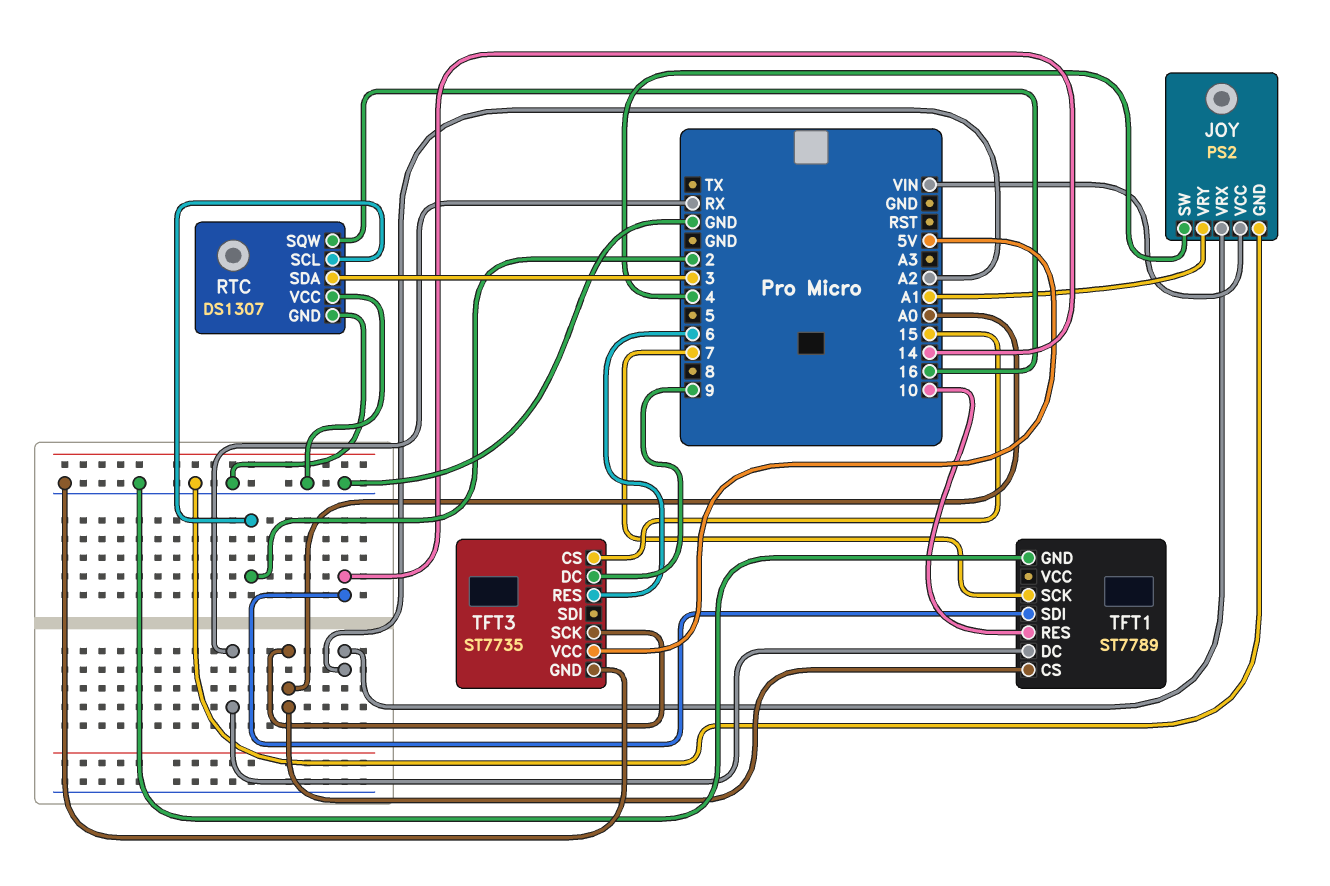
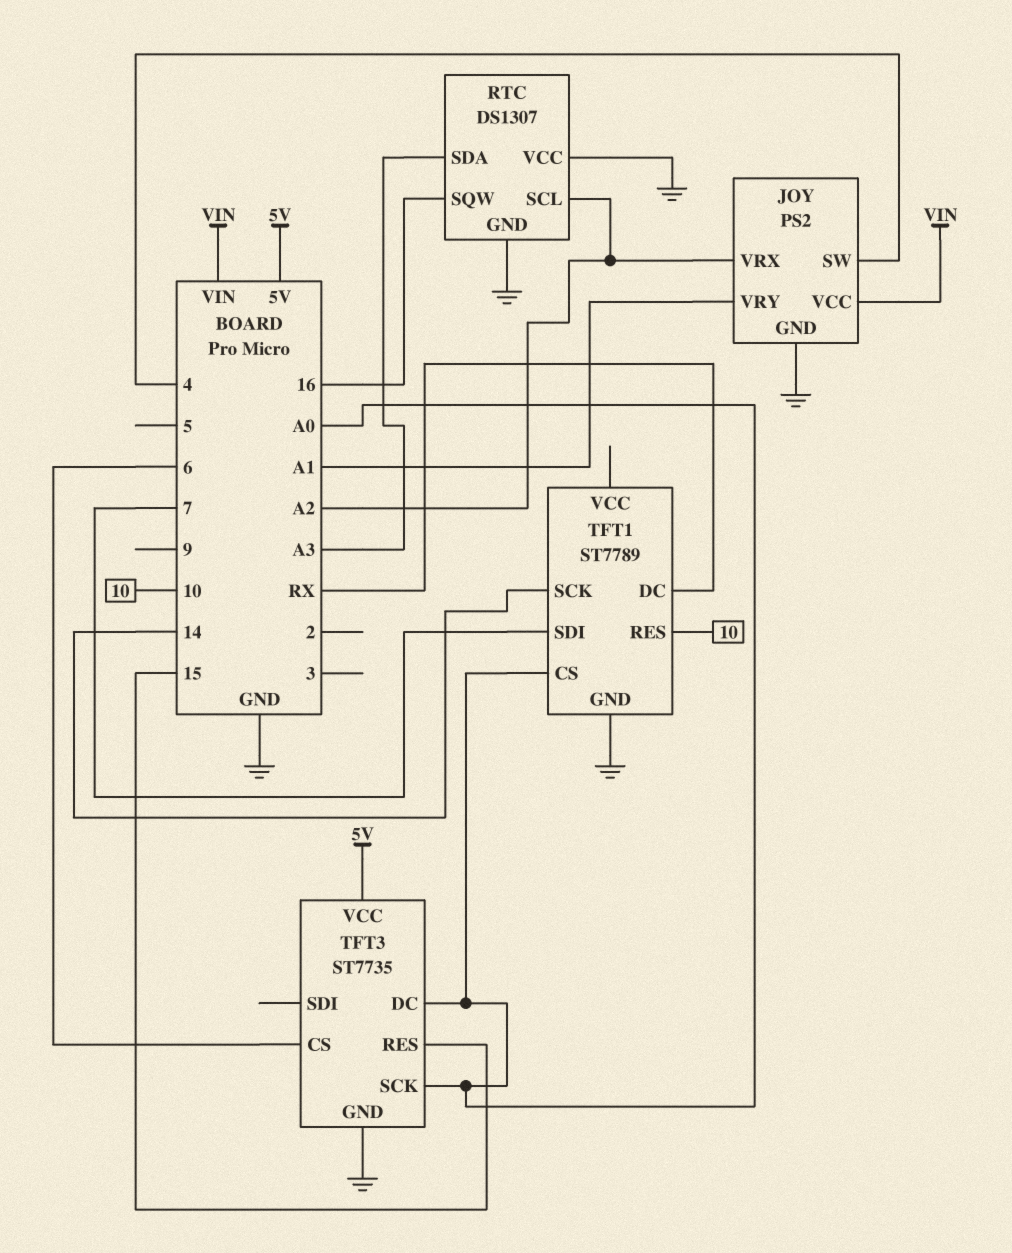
RTC pin SCL: 2 -> A2
RTC pin SDA: 3 -> A3
TFT1 pin SCK: 7 -> 14
TFT1 pin SDI: 14 -> 7
TFT3 pin CS: 15 -> 6
TFT3 pin DC: 9 -> A0
TFT3 pin RES: 6 -> 15

